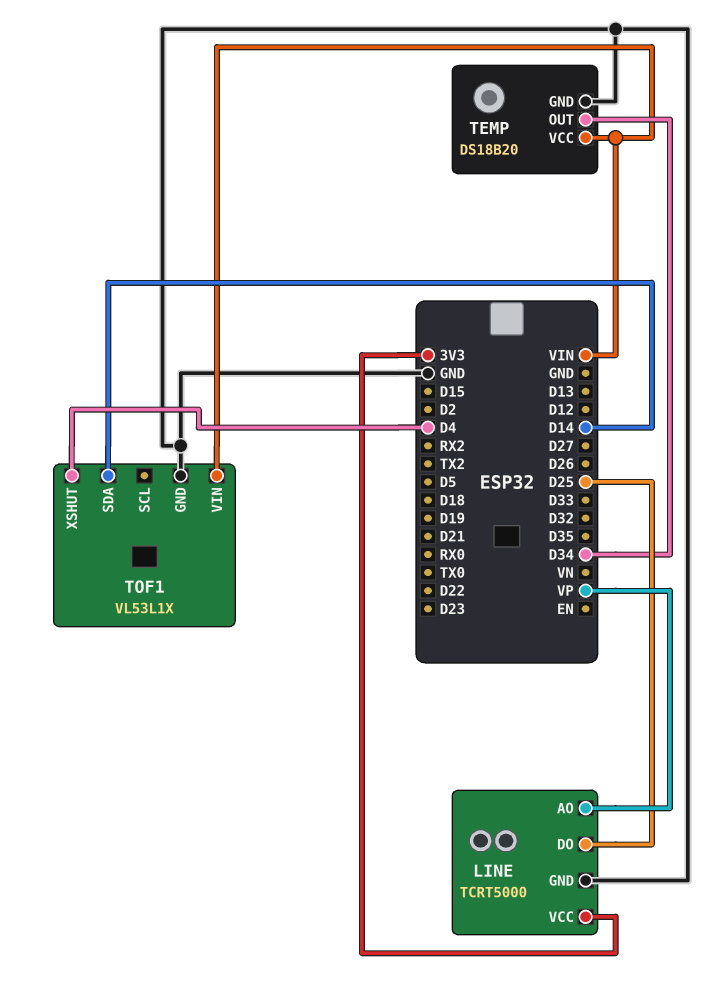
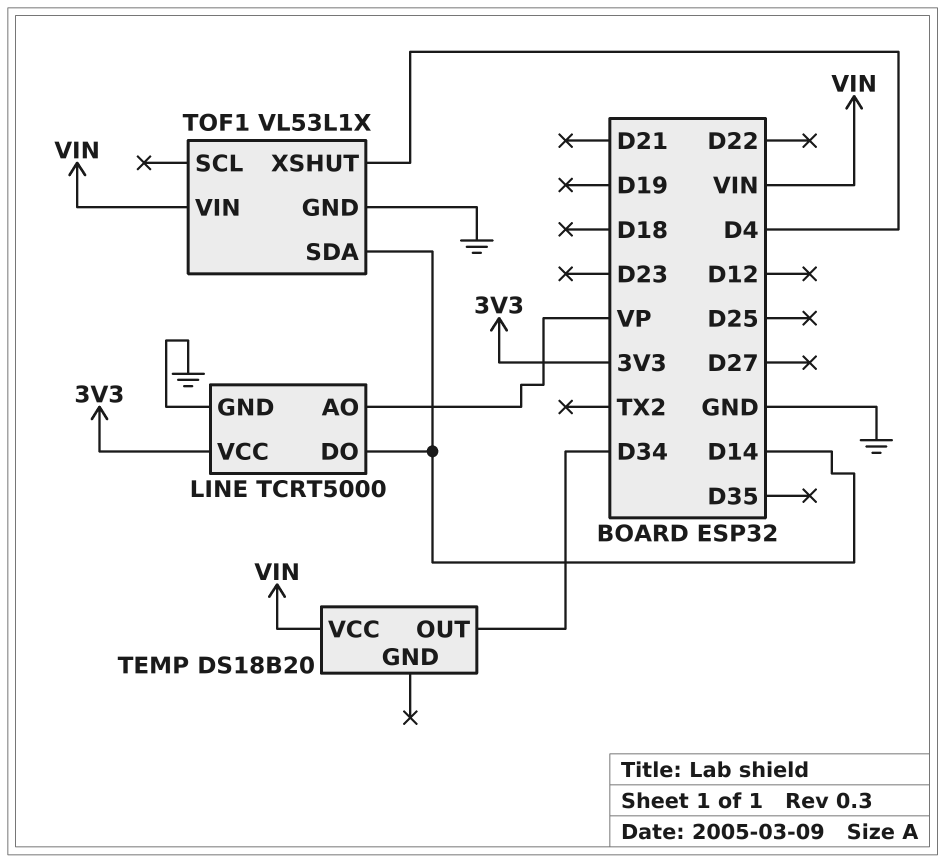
LINE pin DO: D25 -> D14
TEMP pin GND: GND -> none

